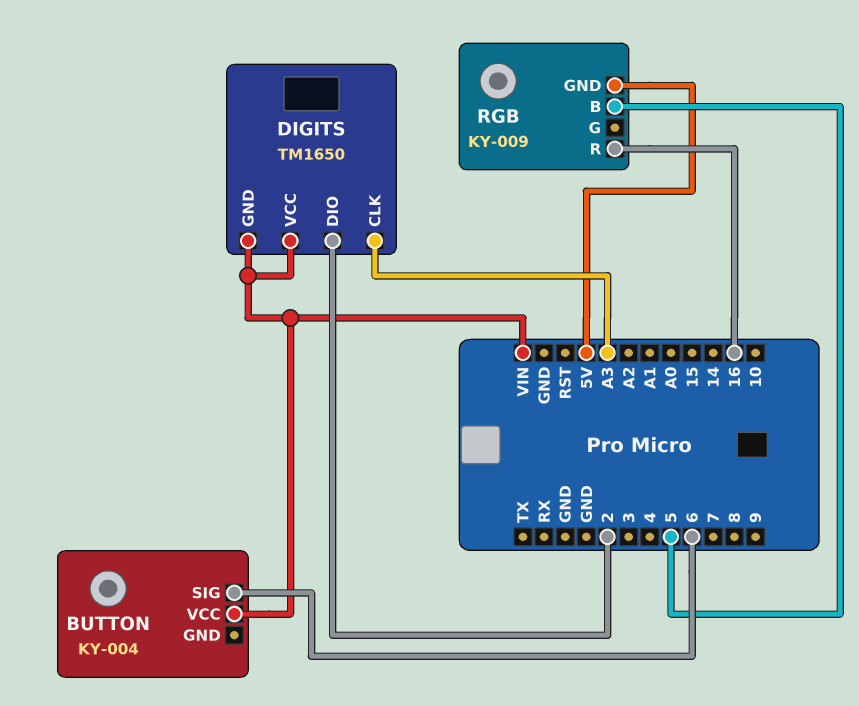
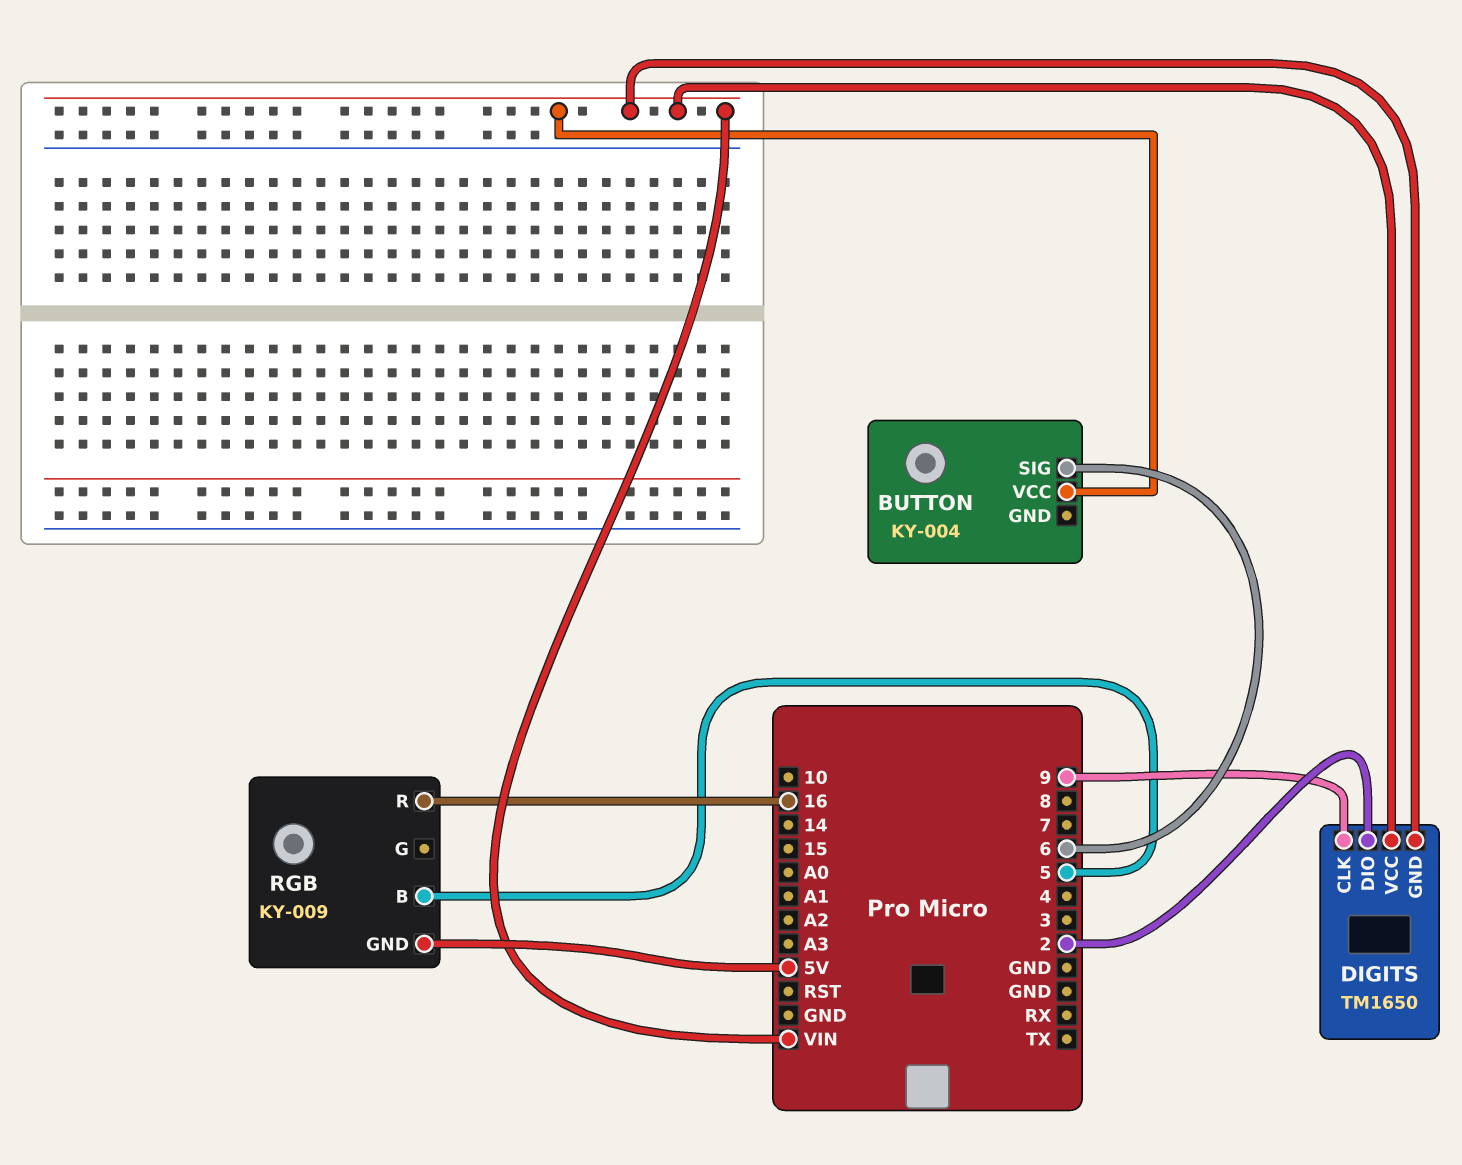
DIGITS pin CLK: A3 -> 9

